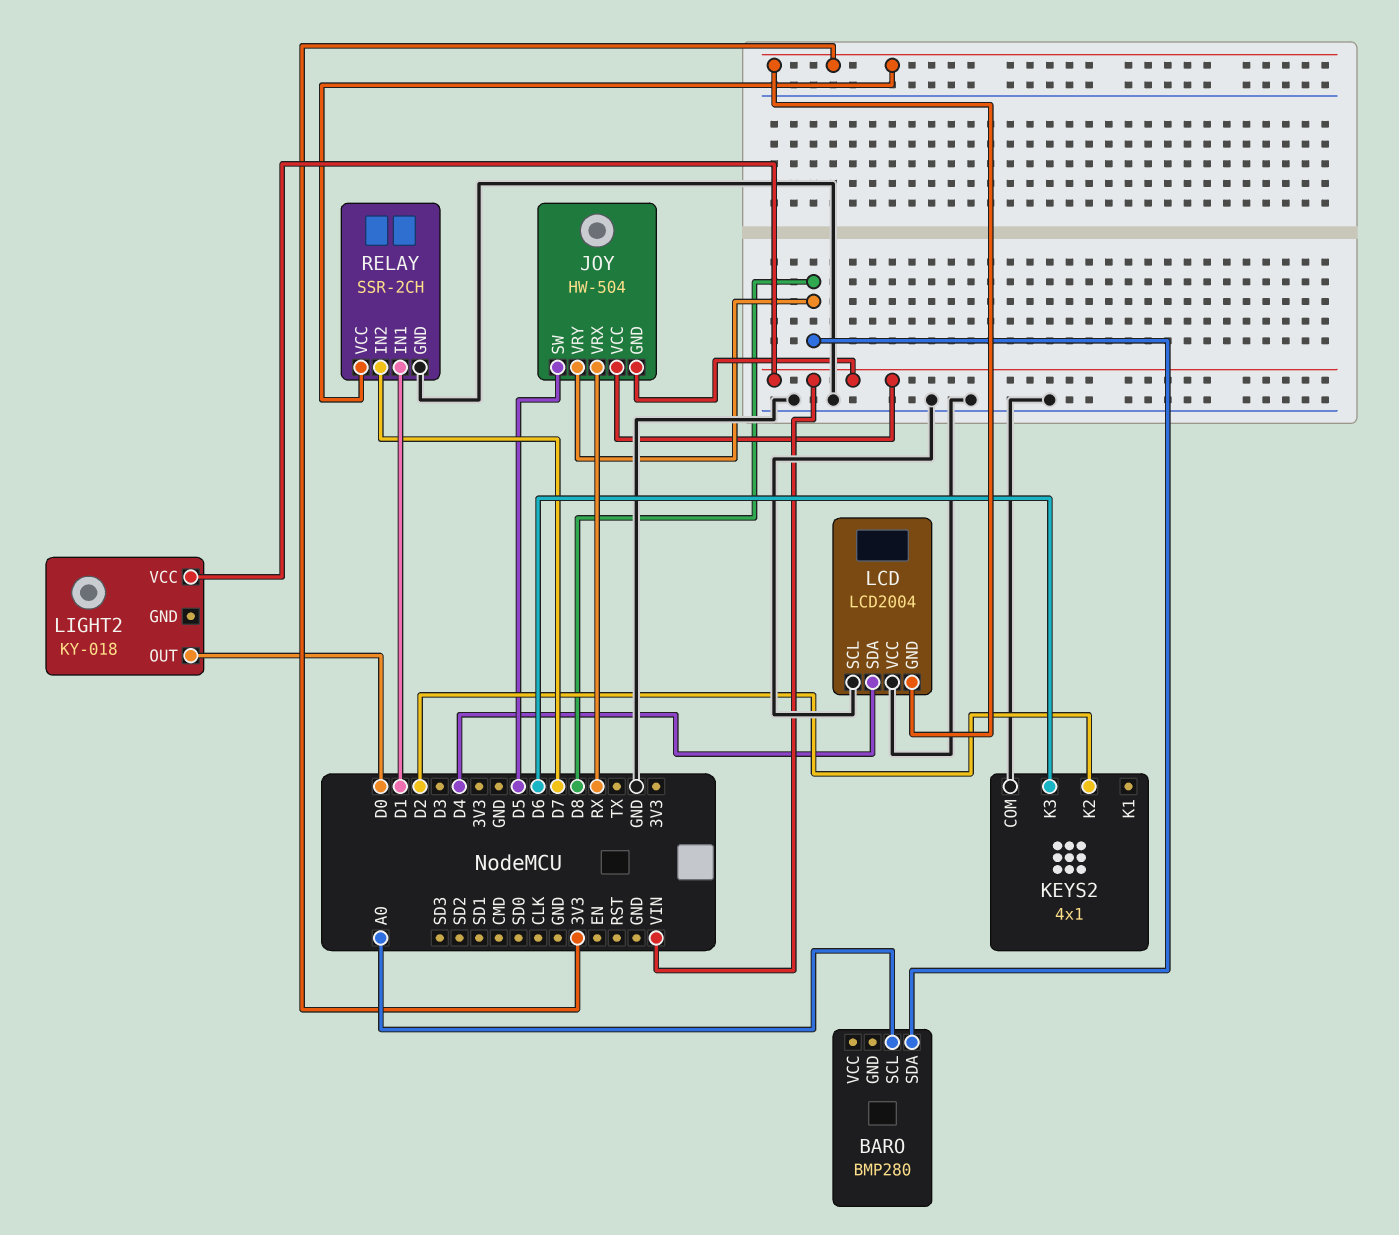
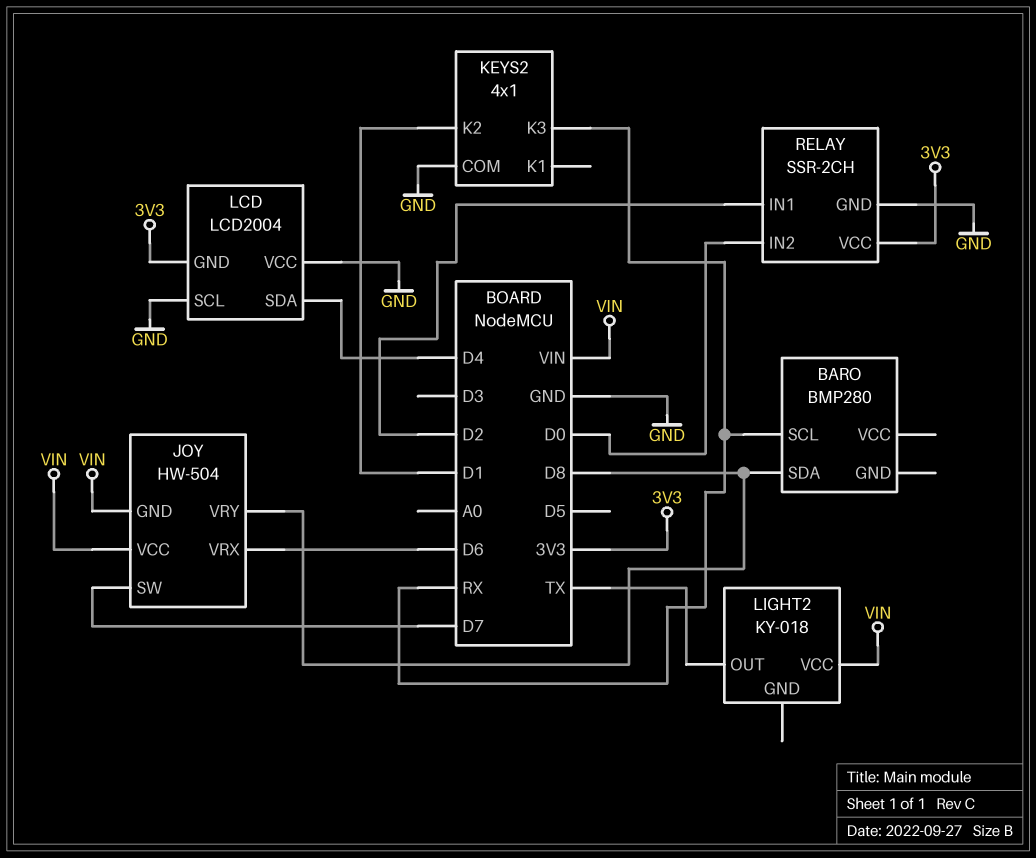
BARO pin SCL: A0 -> RX
JOY pin SW: D5 -> D7
JOY pin VRX: RX -> D6
KEYS2 pin K2: D2 -> D1
KEYS2 pin K3: D6 -> RX
LIGHT2 pin OUT: D0 -> TX
RELAY pin IN1: D1 -> D2
RELAY pin IN2: D7 -> D0

